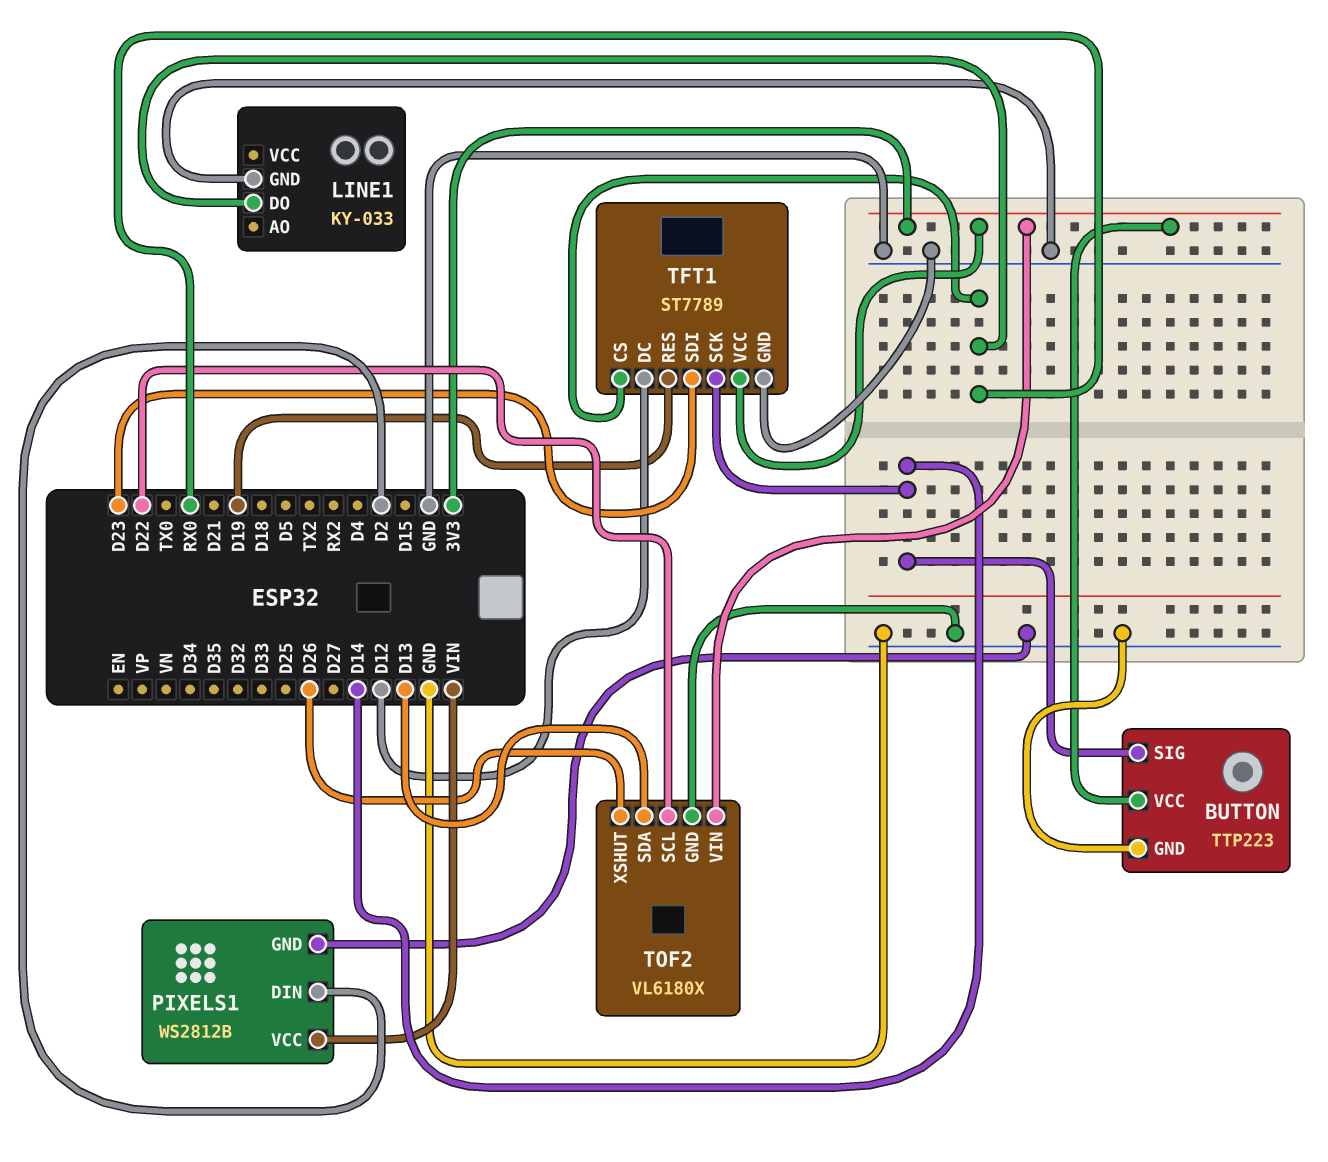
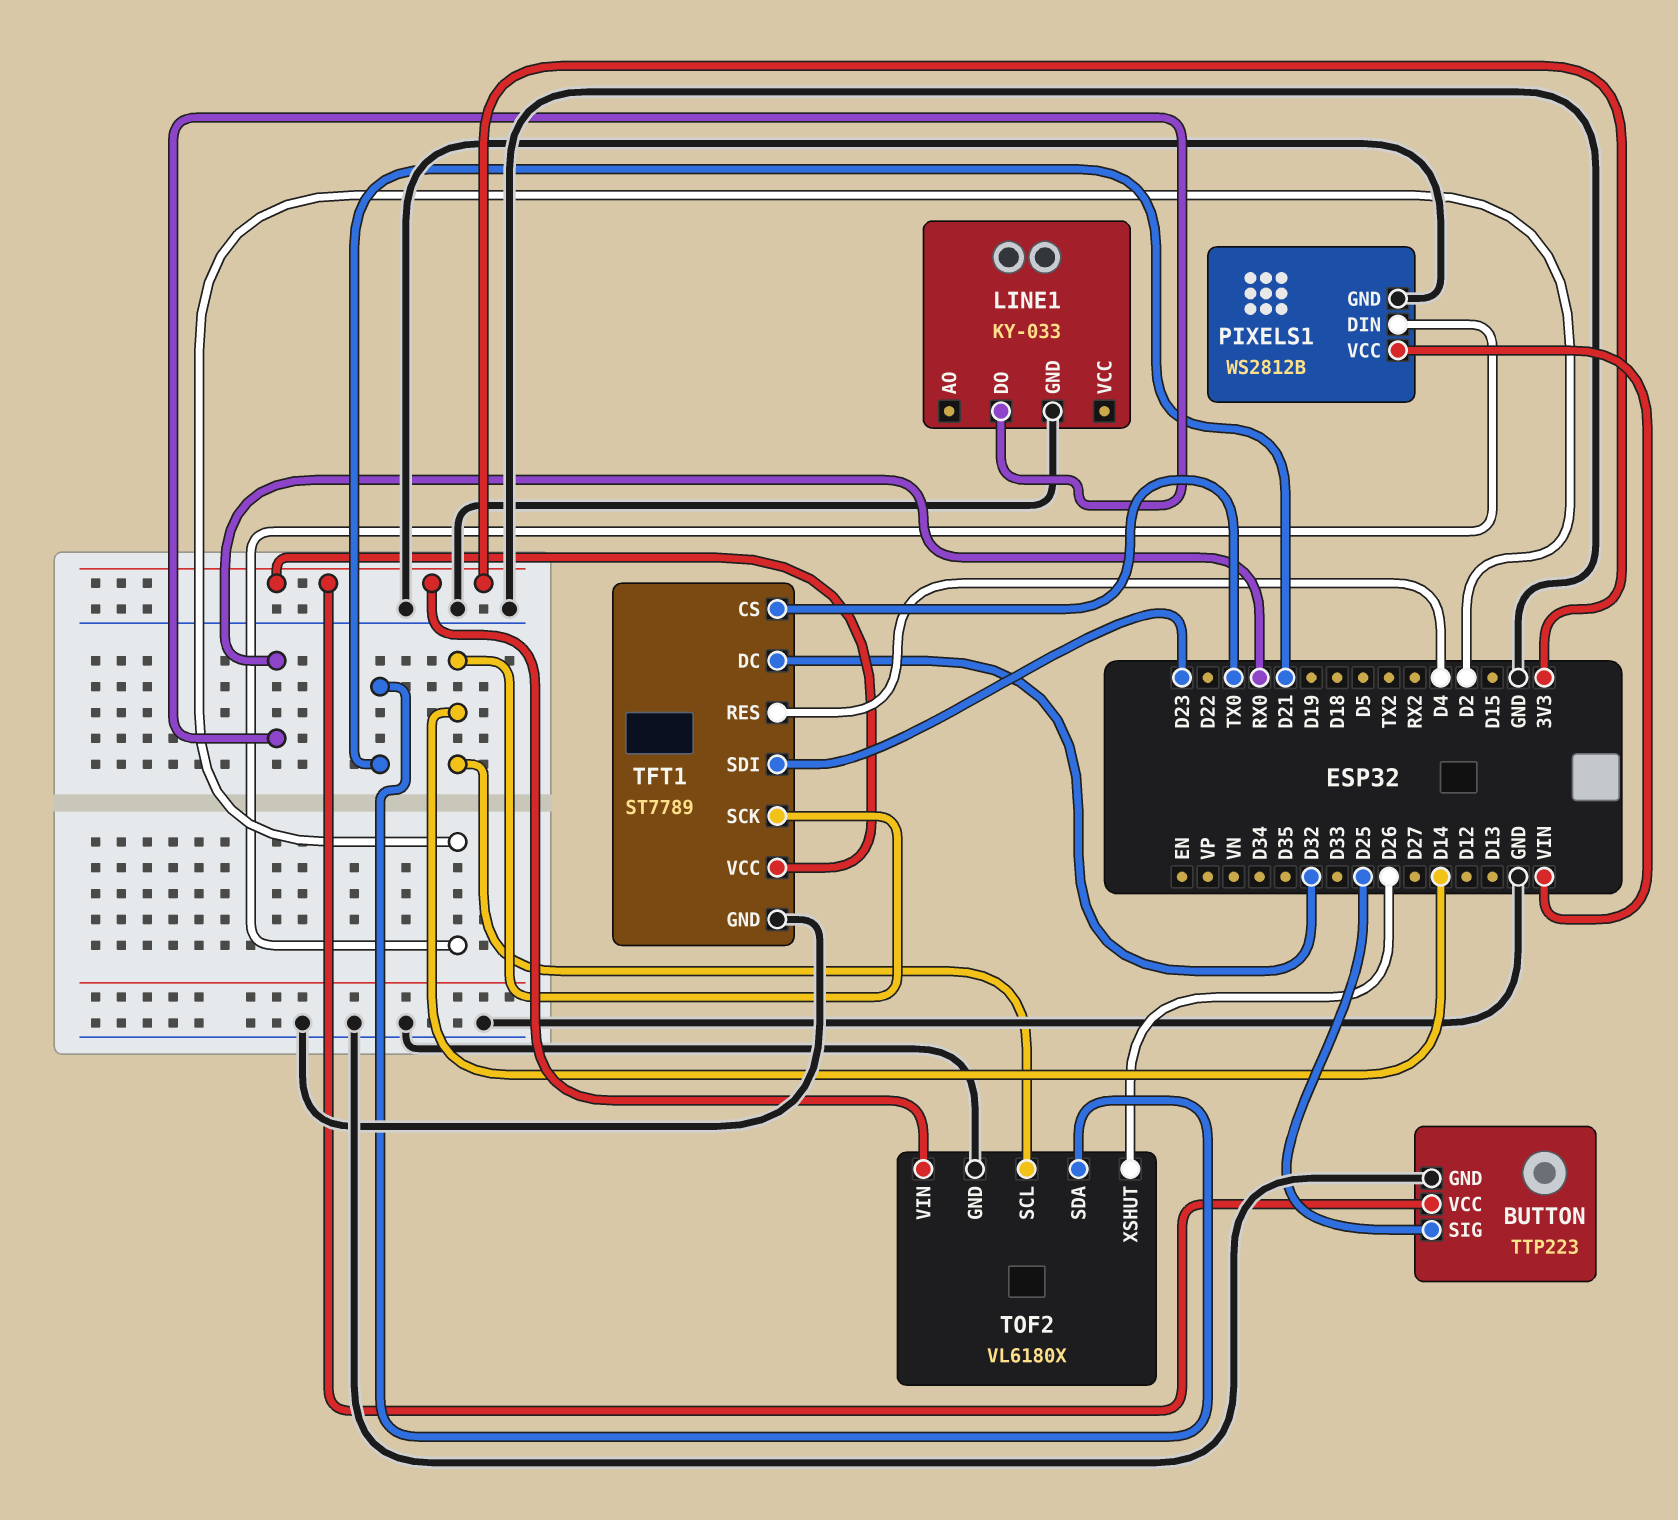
BUTTON pin SIG: D14 -> D25
TFT1 pin CS: RX0 -> TX0
TFT1 pin DC: D12 -> D32
TFT1 pin RES: D19 -> D4
TOF2 pin SCL: D22 -> D14
TOF2 pin SDA: D13 -> D21

